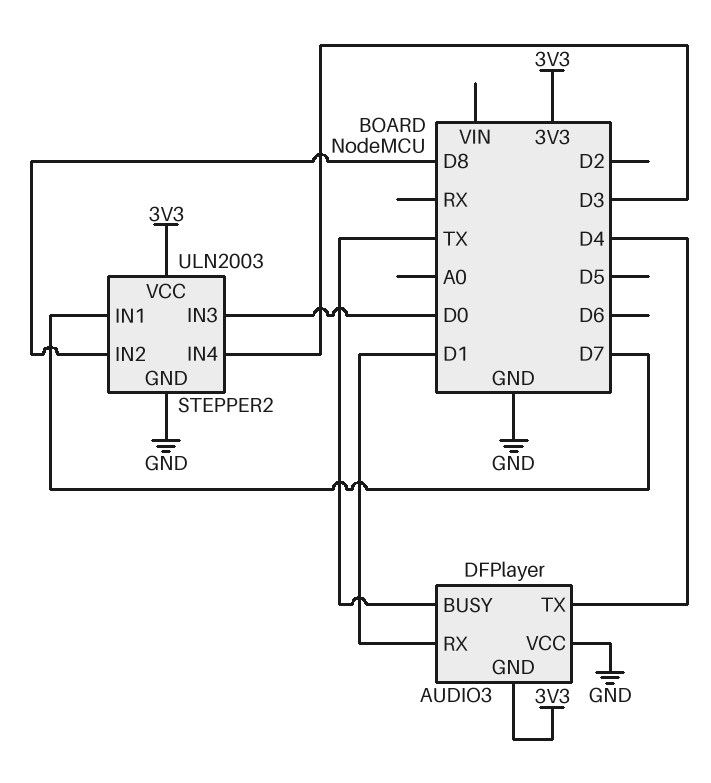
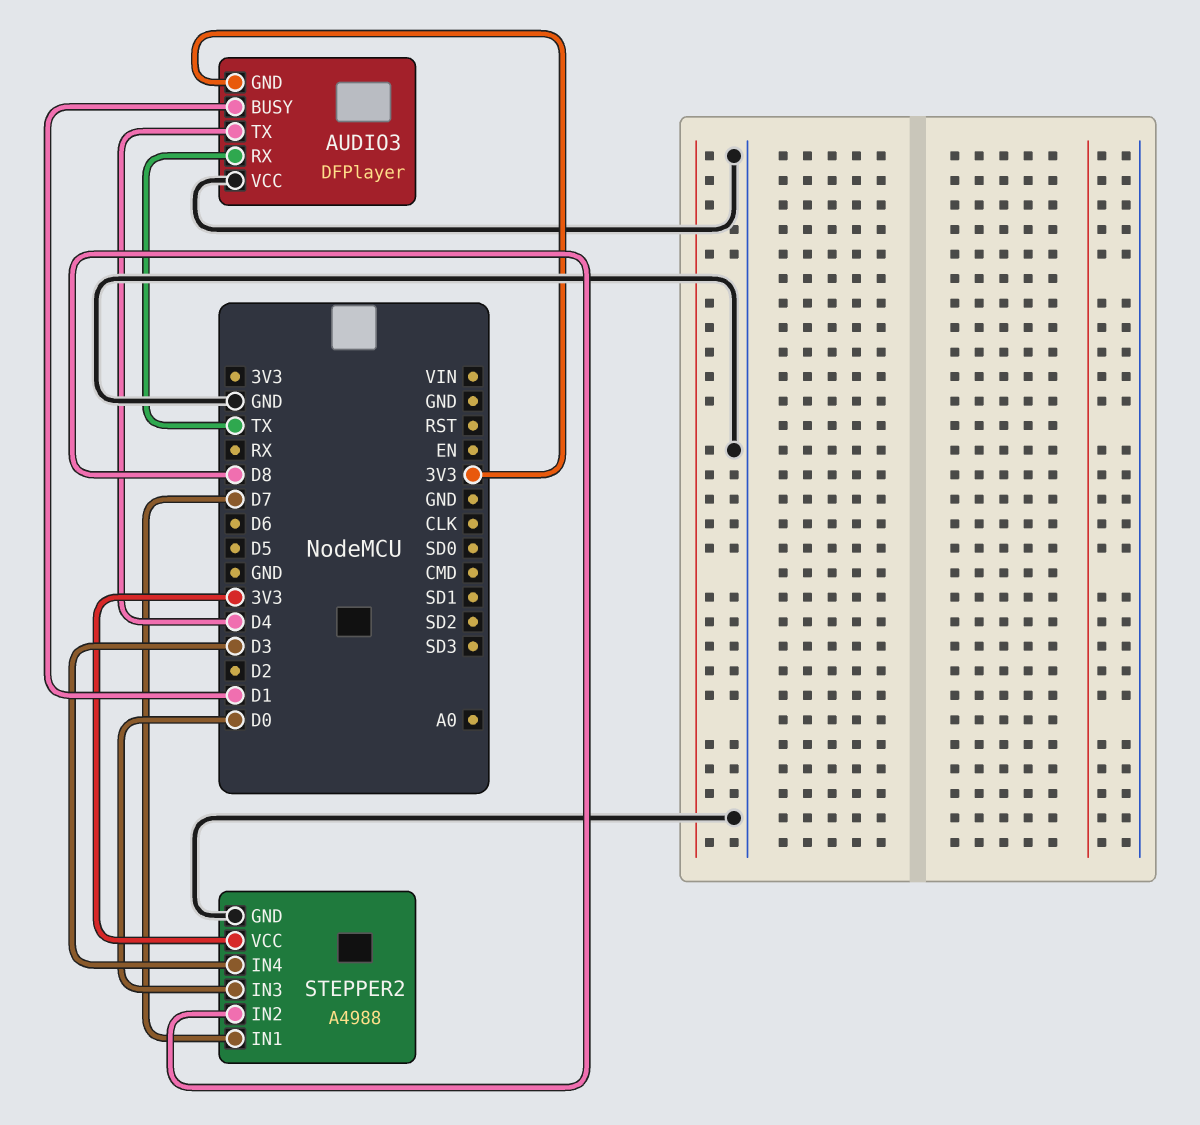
AUDIO3 pin BUSY: TX -> D1
AUDIO3 pin RX: D1 -> TX
STEPPER2: ULN2003 -> A4988

